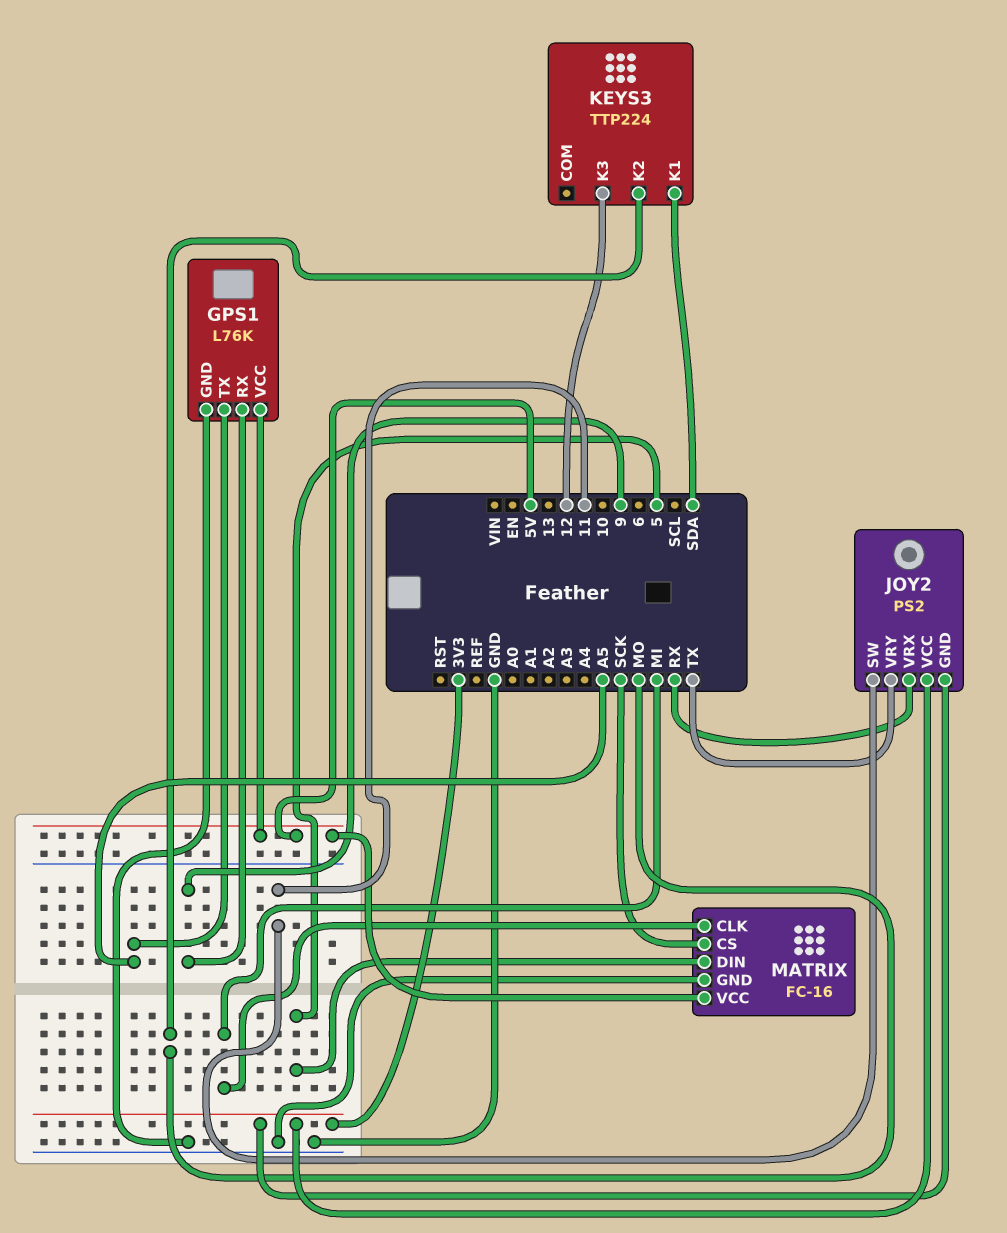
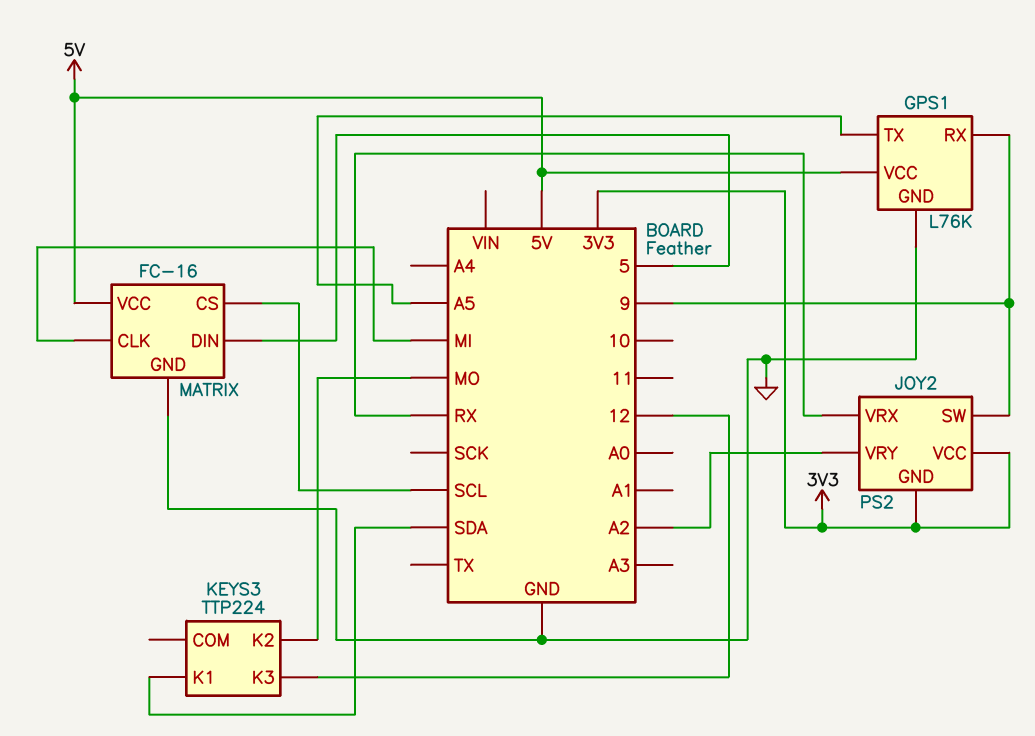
JOY2 pin SW: 11 -> 9
JOY2 pin VRY: TX -> A2
MATRIX pin CS: SCK -> SCL

